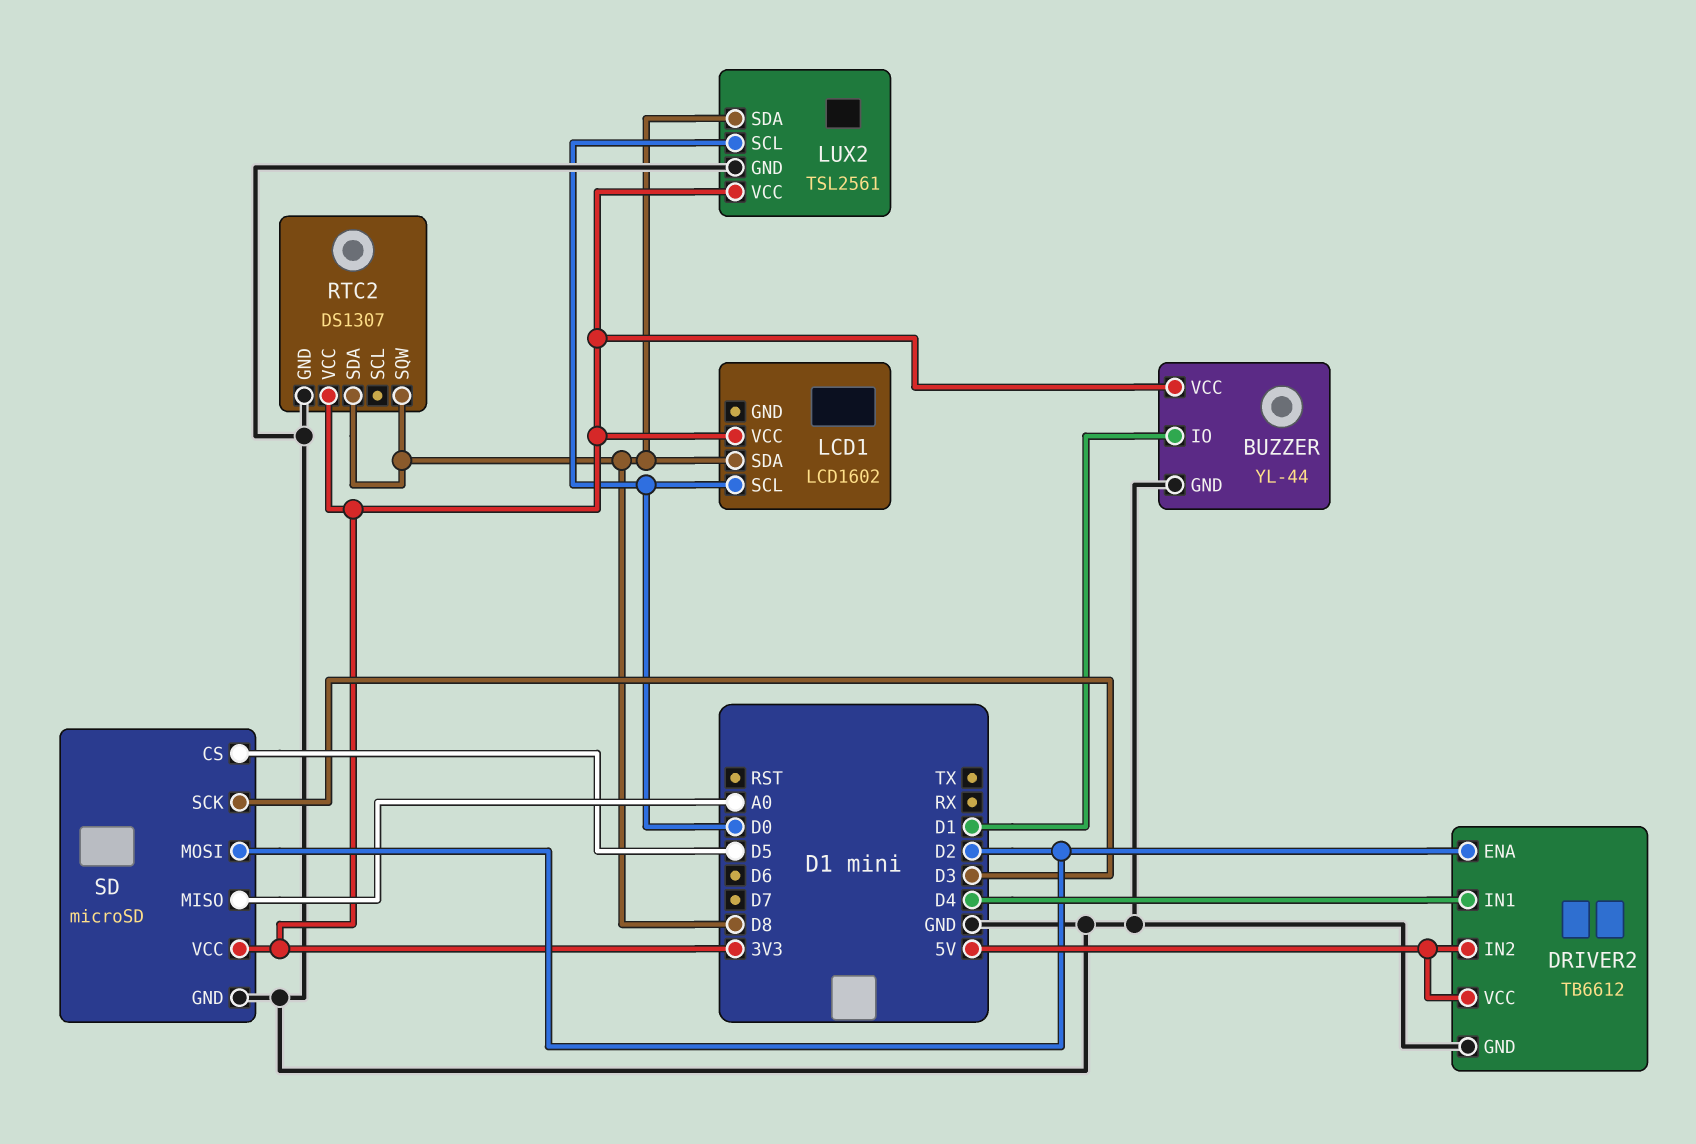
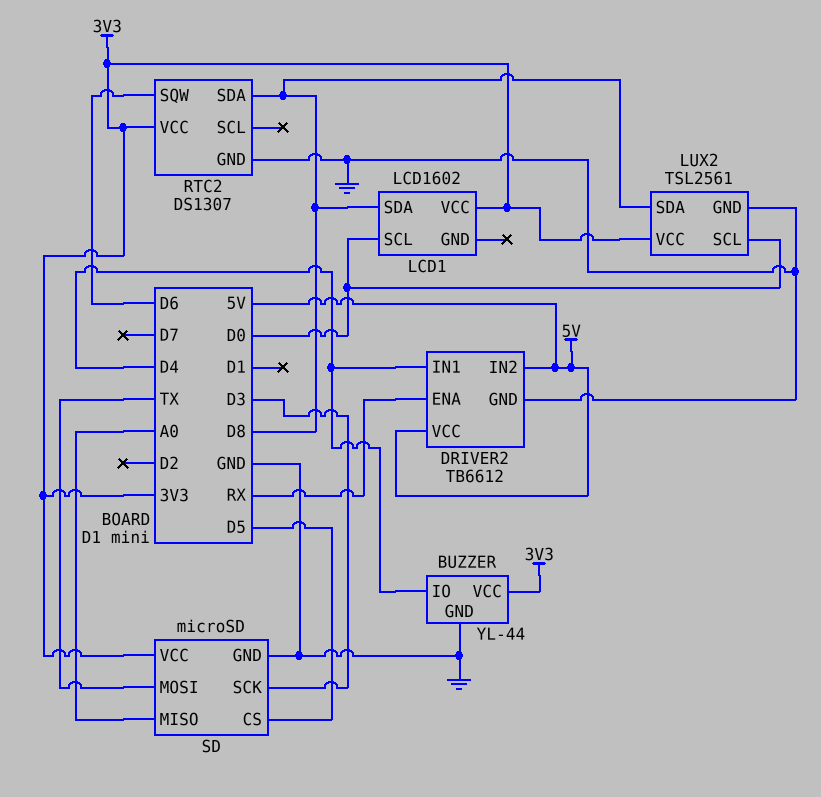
BUZZER pin IO: D1 -> D4
DRIVER2 pin ENA: D2 -> RX
RTC2 pin SQW: D8 -> D6
SD pin MOSI: D2 -> TX

